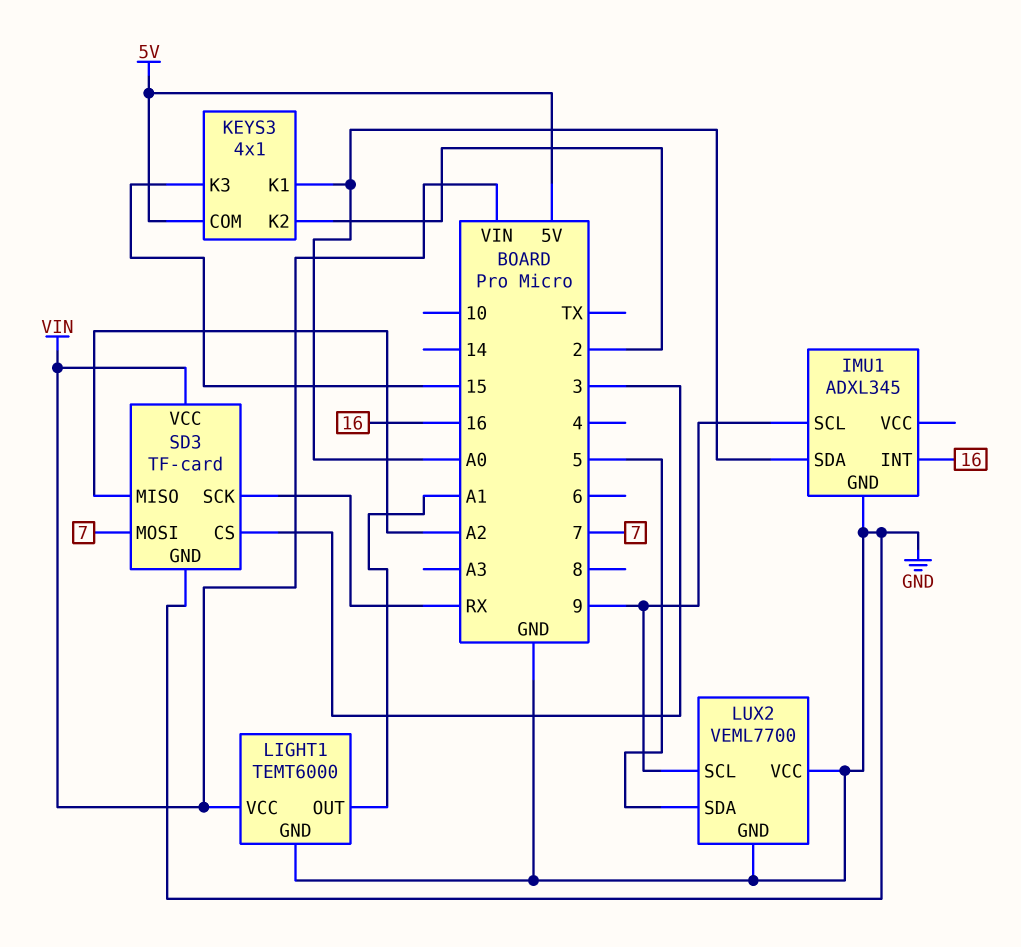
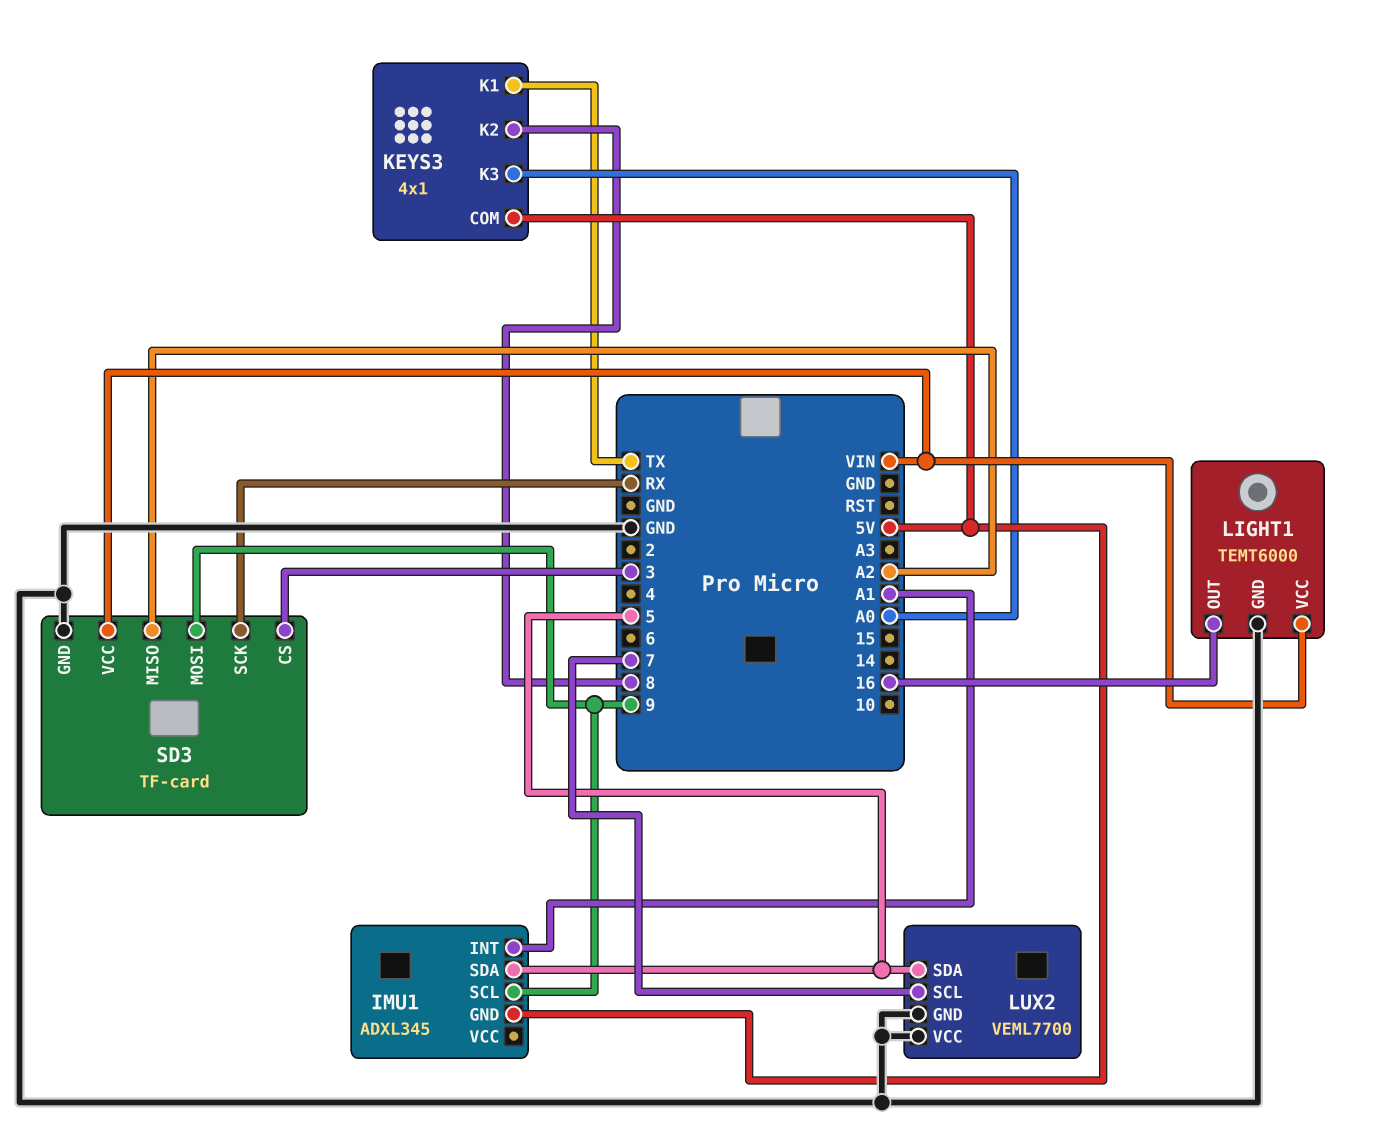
IMU1 pin GND: GND -> 5V
IMU1 pin INT: 16 -> A1
IMU1 pin SDA: A0 -> 5
KEYS3 pin K1: A0 -> TX
KEYS3 pin K2: 2 -> 8
KEYS3 pin K3: 15 -> A0
LIGHT1 pin OUT: A1 -> 16
LUX2 pin SCL: 9 -> 7
SD3 pin MOSI: 7 -> 9

